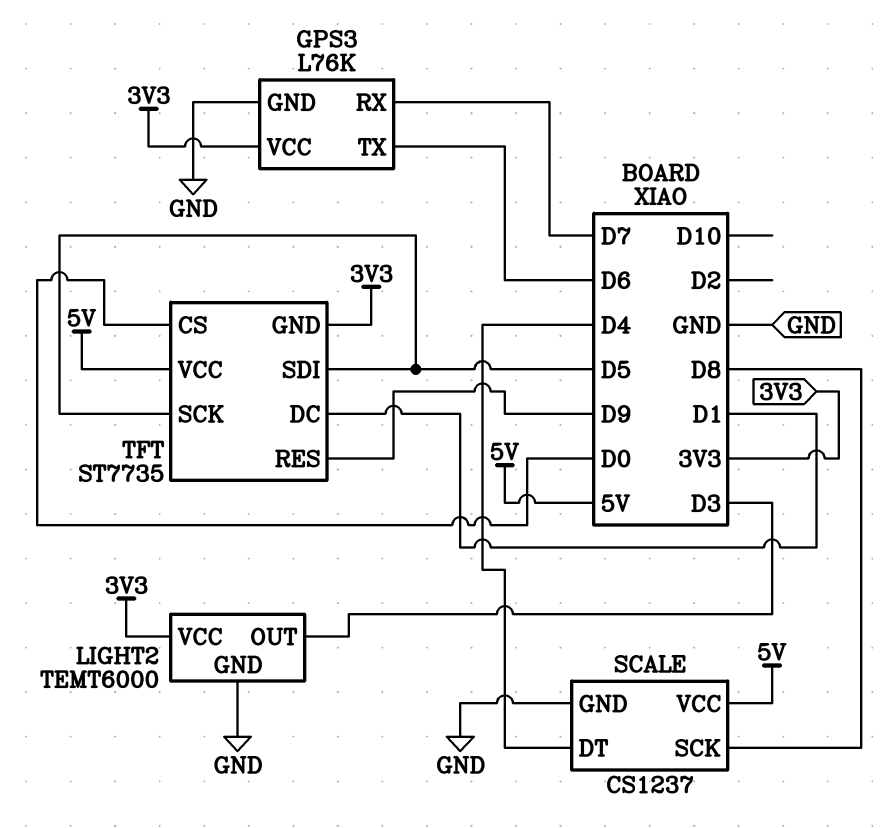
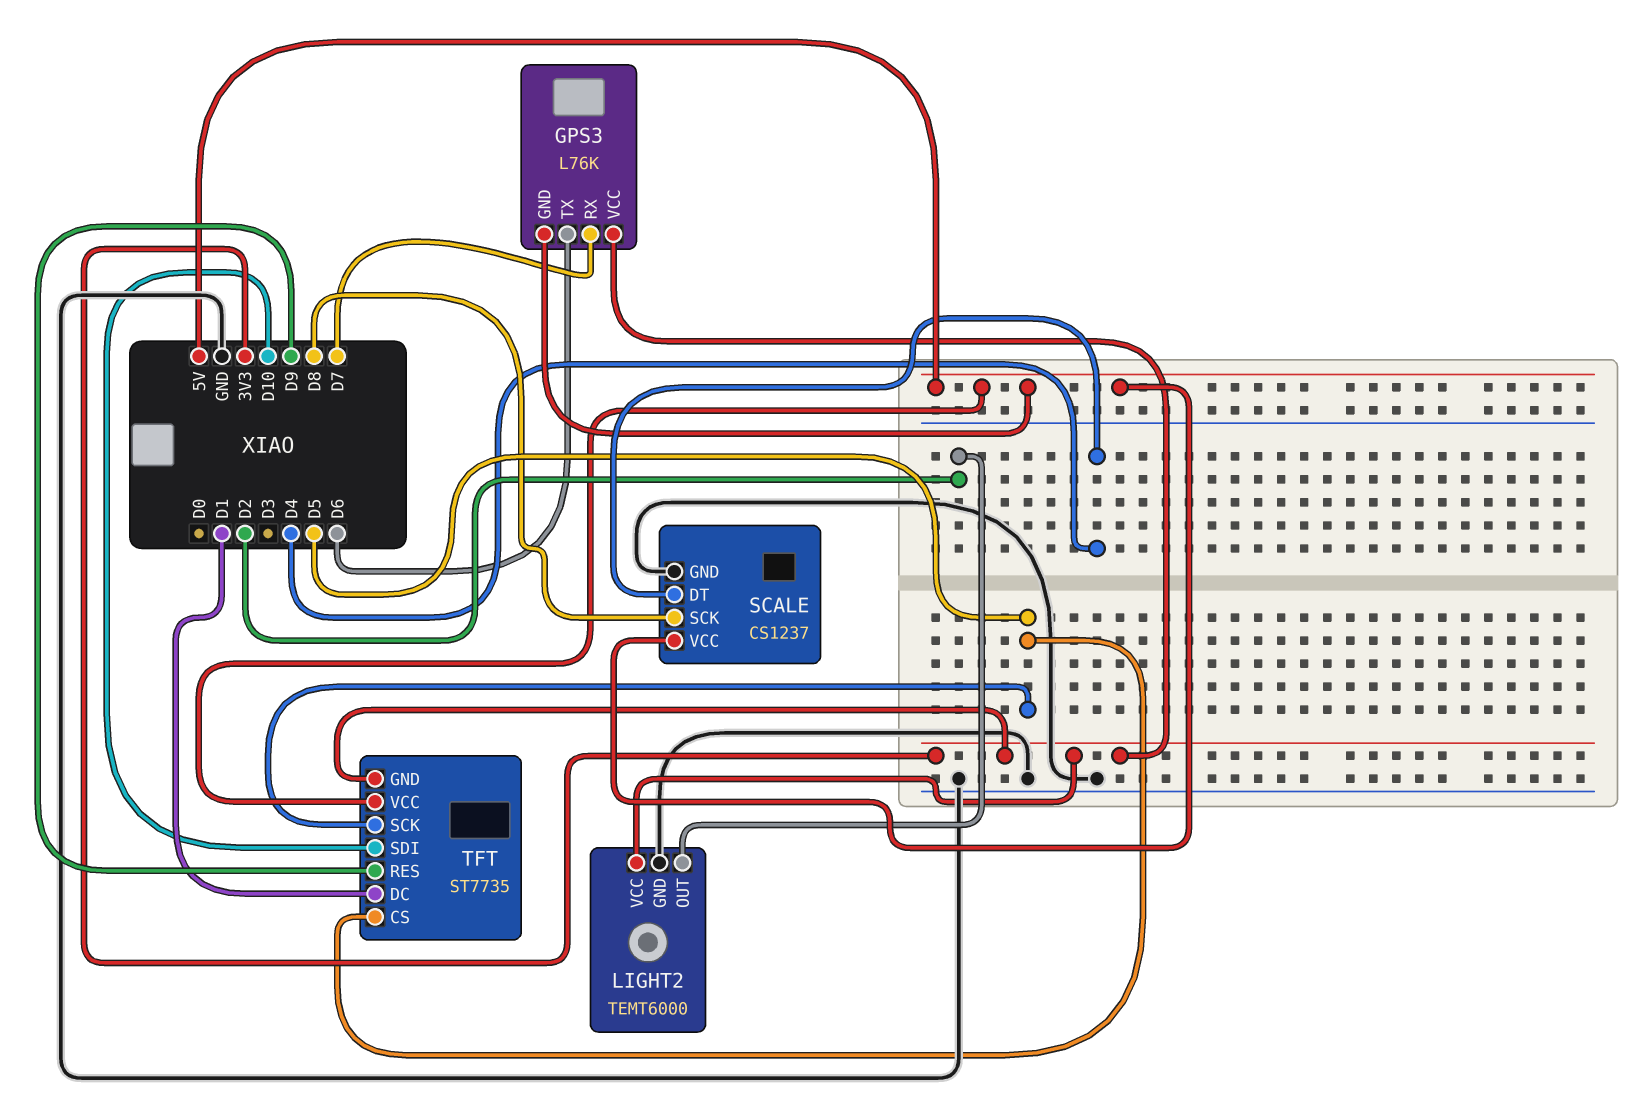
GPS3 pin GND: GND -> 5V
LIGHT2 pin OUT: D3 -> D2
TFT pin CS: D0 -> D5
TFT pin SDI: D5 -> D10

